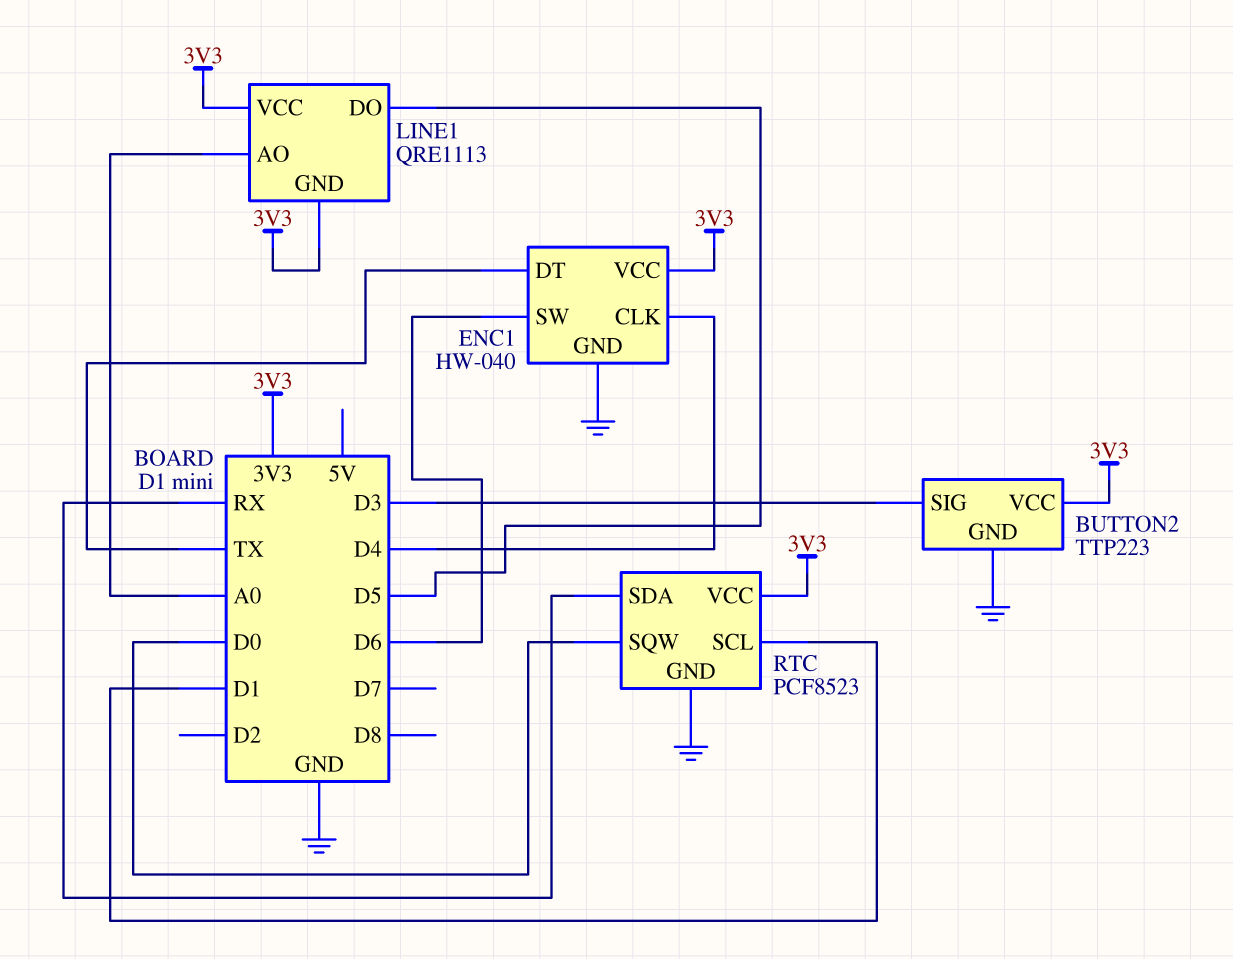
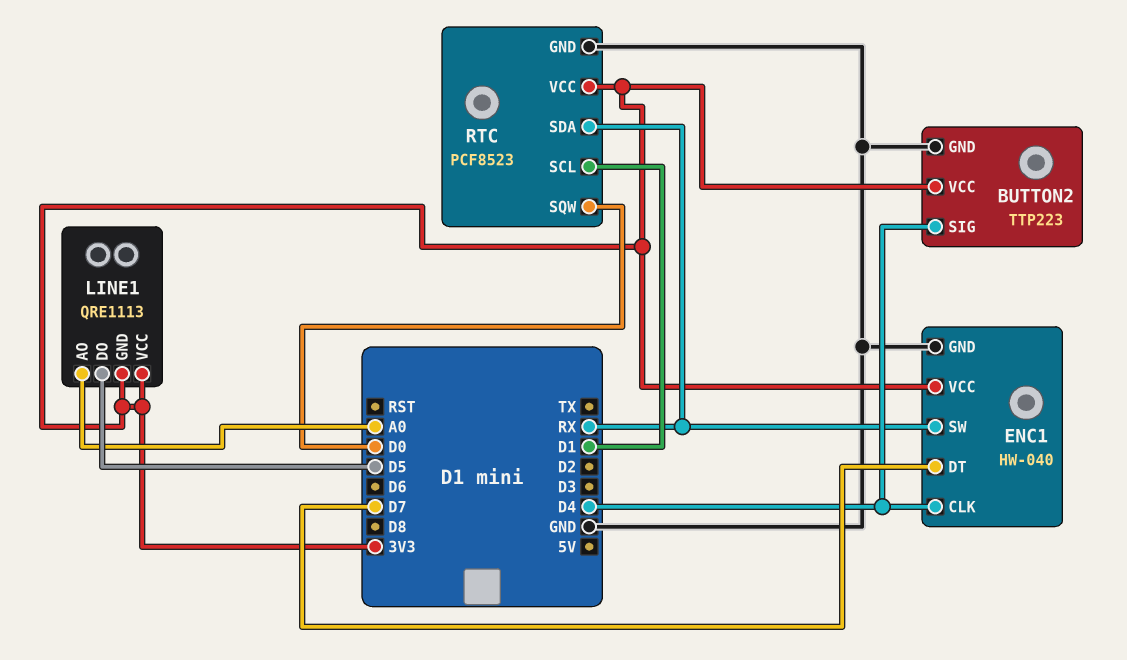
BUTTON2 pin SIG: D3 -> D4
ENC1 pin DT: TX -> D7
ENC1 pin SW: D6 -> RX

